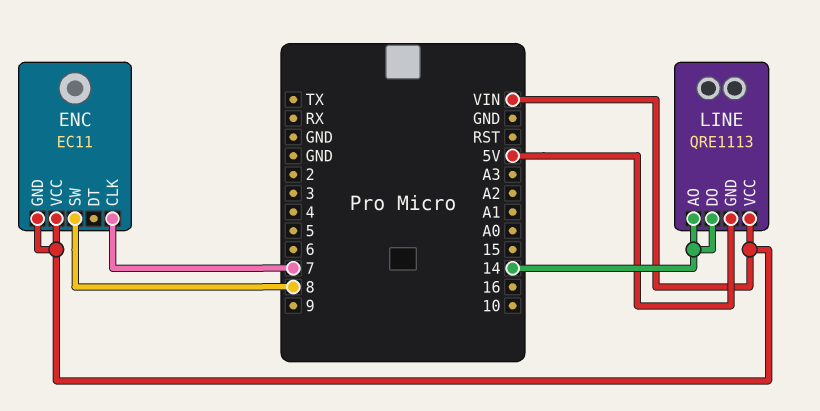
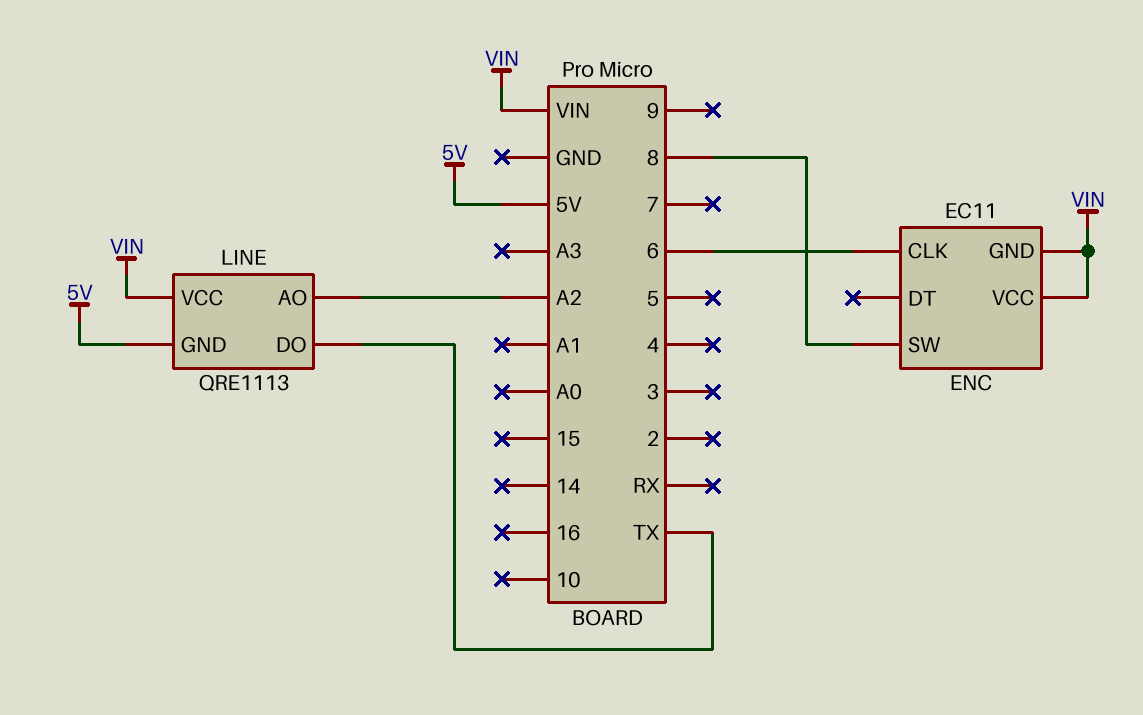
ENC pin CLK: 7 -> 6
LINE pin AO: 14 -> A2
LINE pin DO: 14 -> TX

